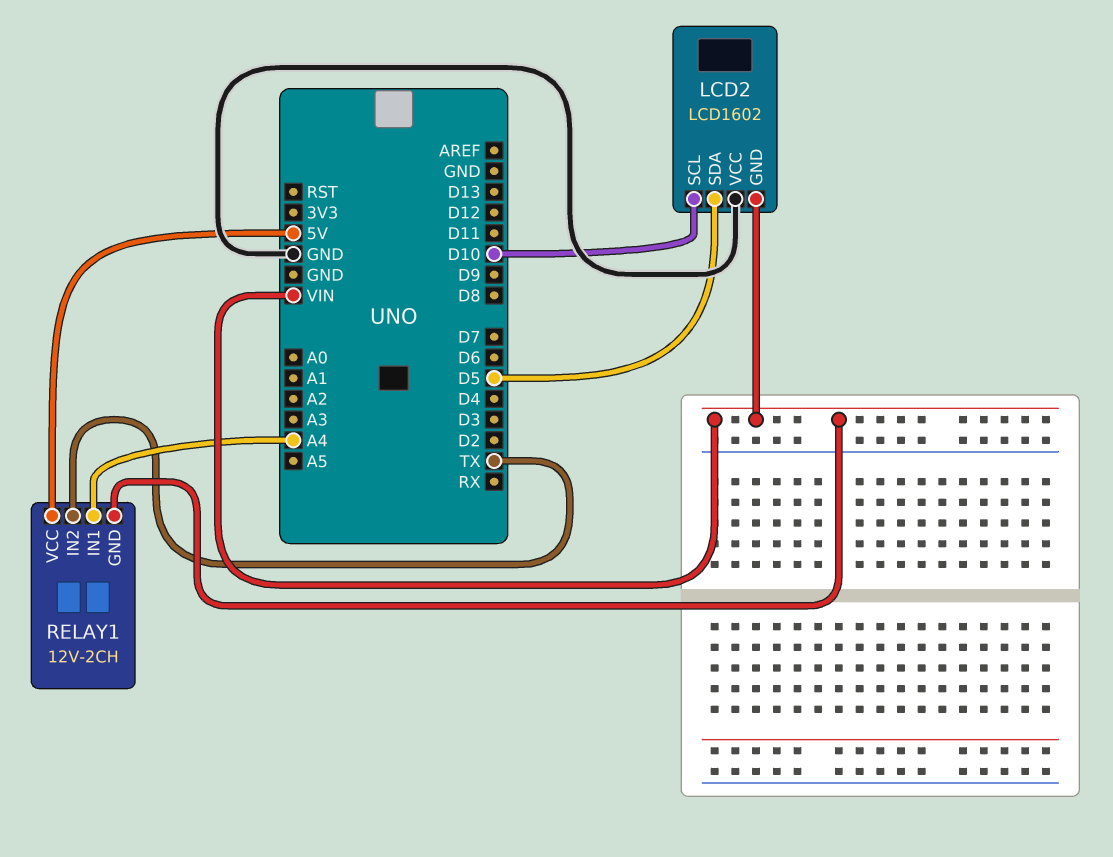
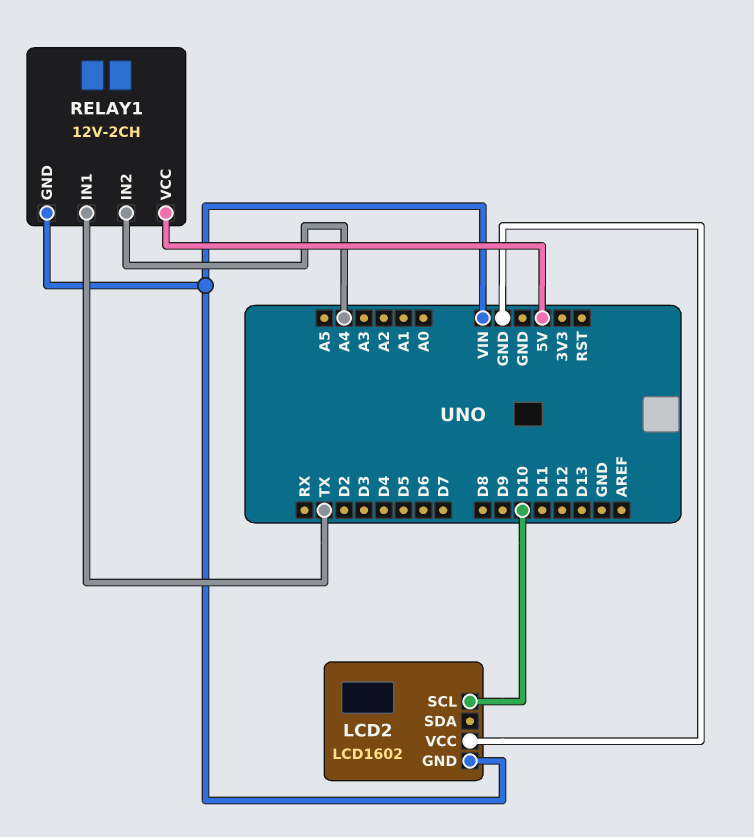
LCD2 pin SDA: D5 -> none
RELAY1 pin IN1: A4 -> TX
RELAY1 pin IN2: TX -> A4

